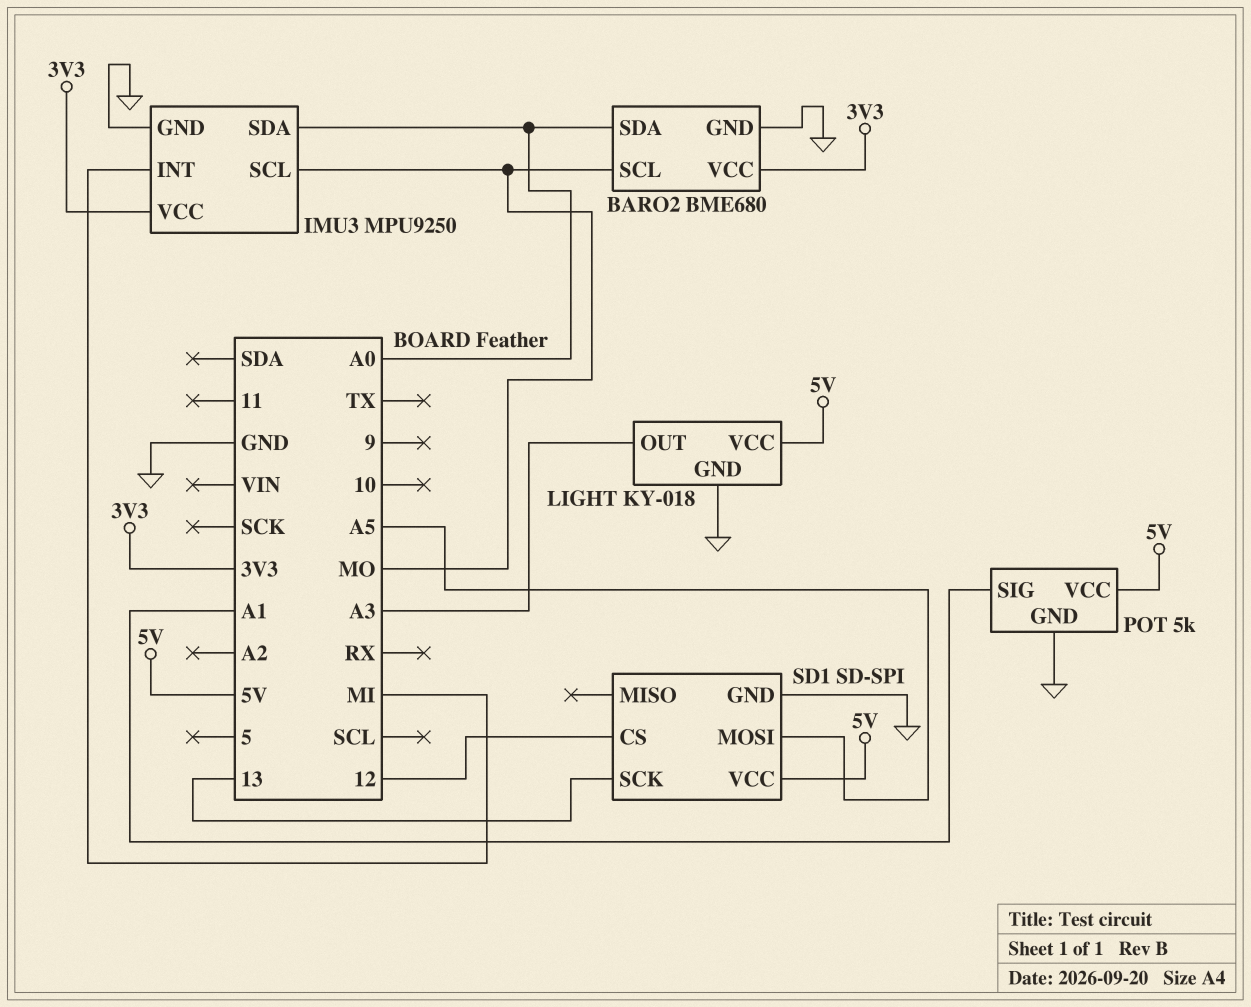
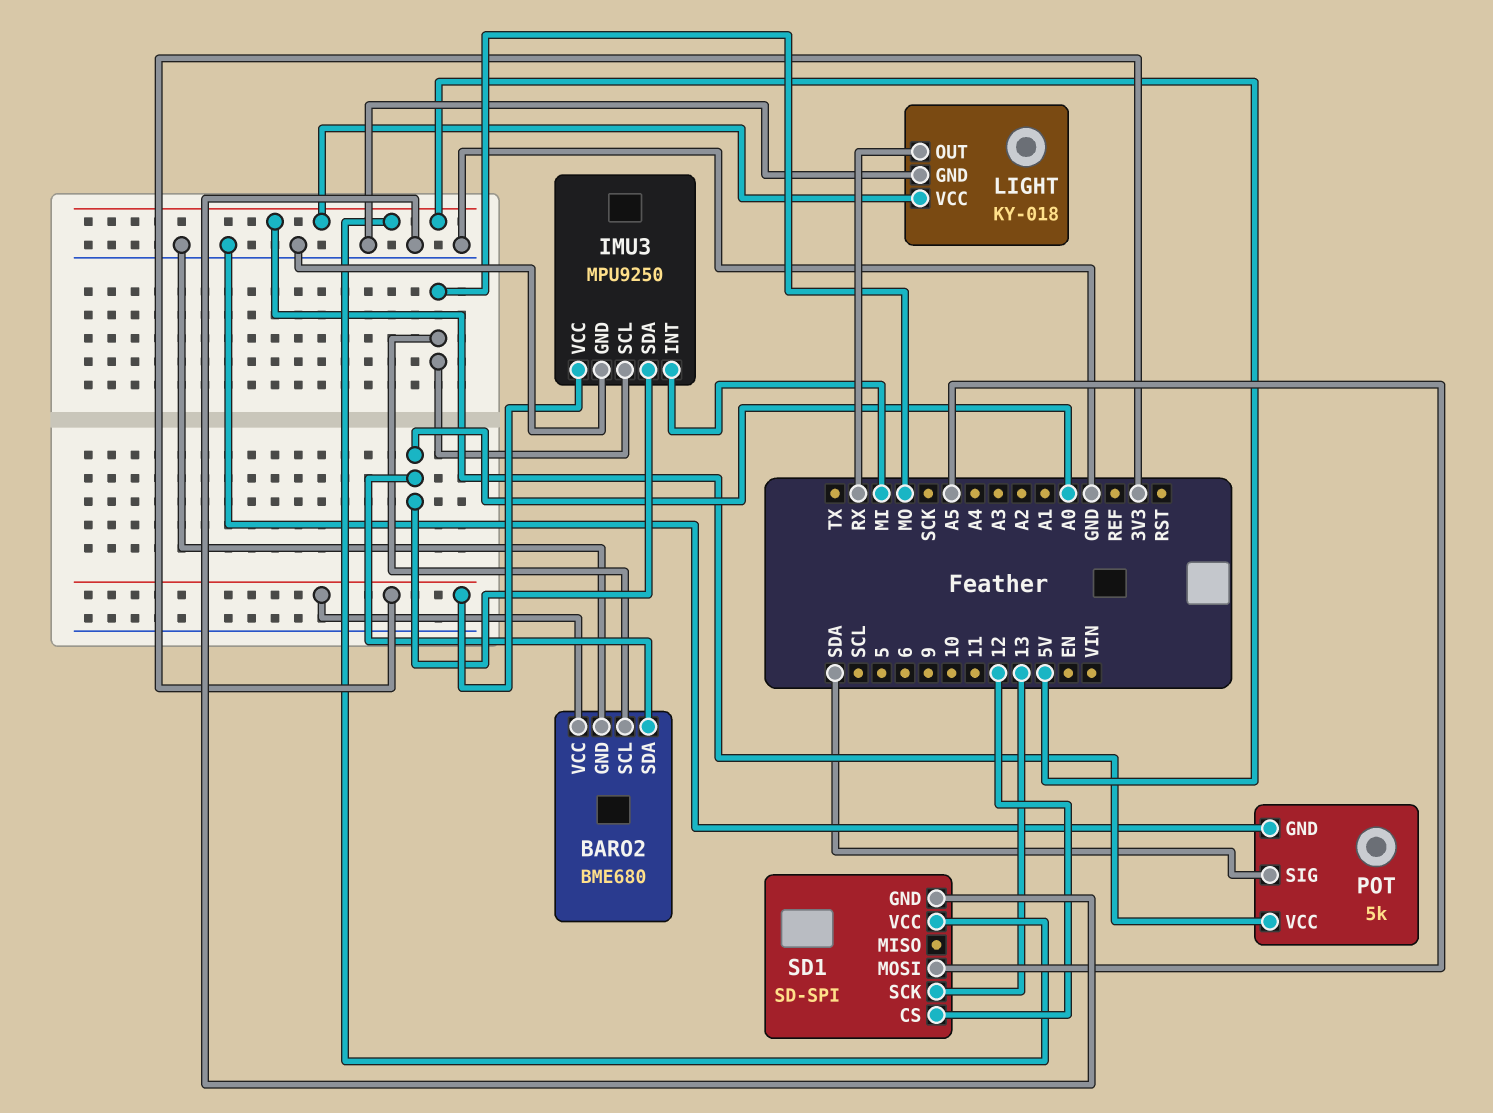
LIGHT pin OUT: A3 -> RX
POT pin SIG: A1 -> SDA

